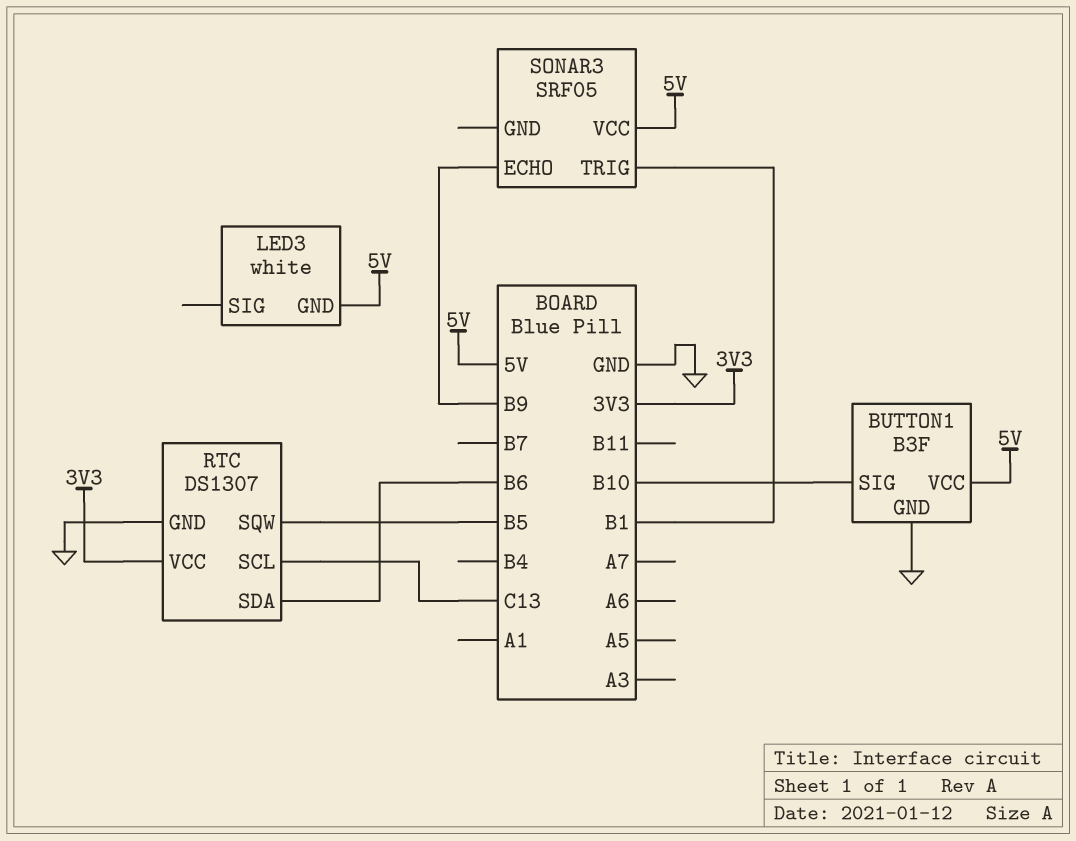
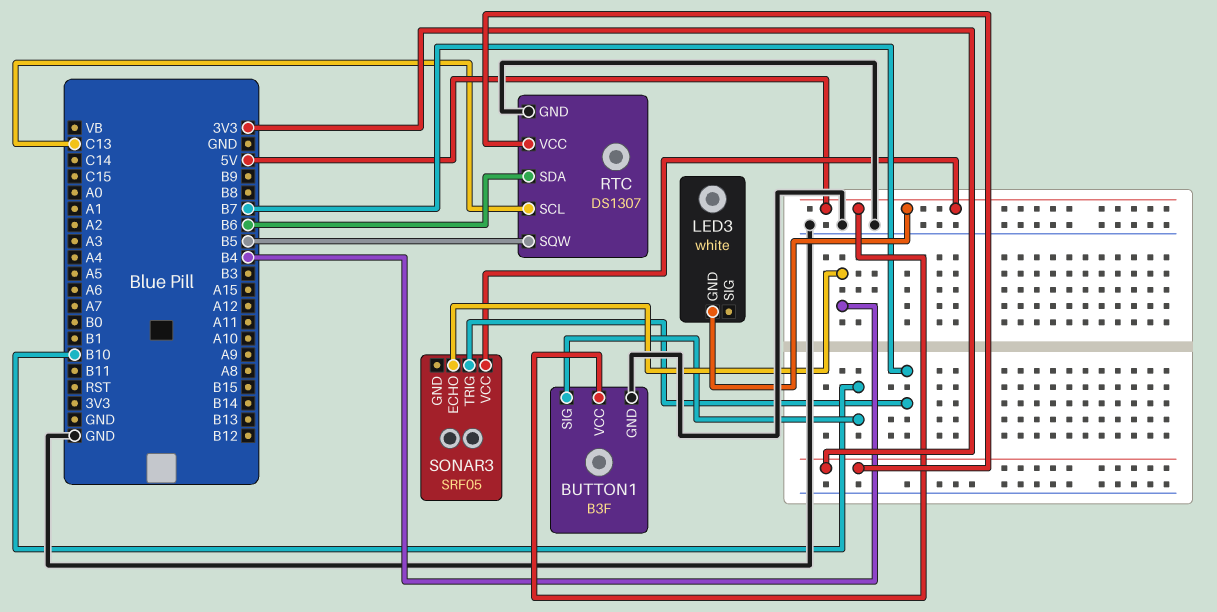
SONAR3 pin ECHO: B9 -> B4
SONAR3 pin TRIG: B1 -> B7

